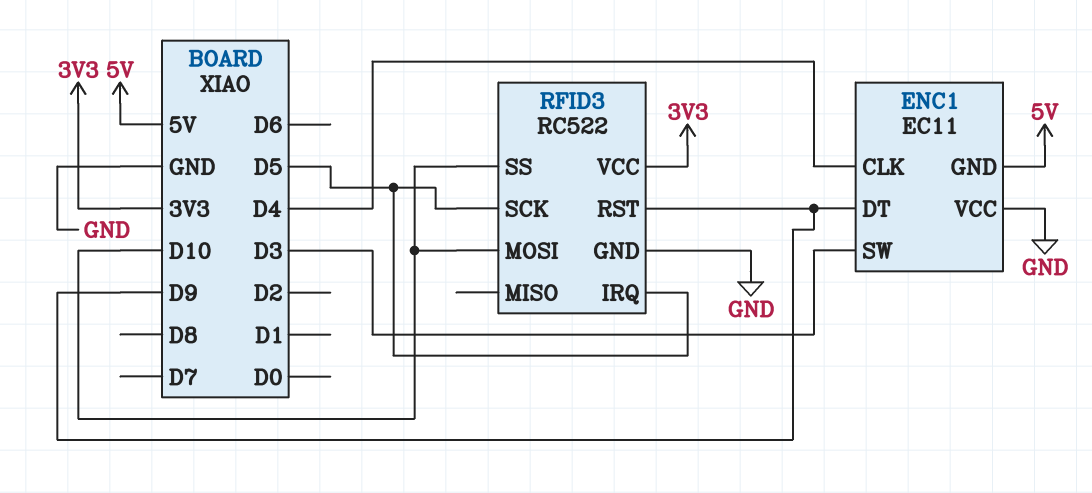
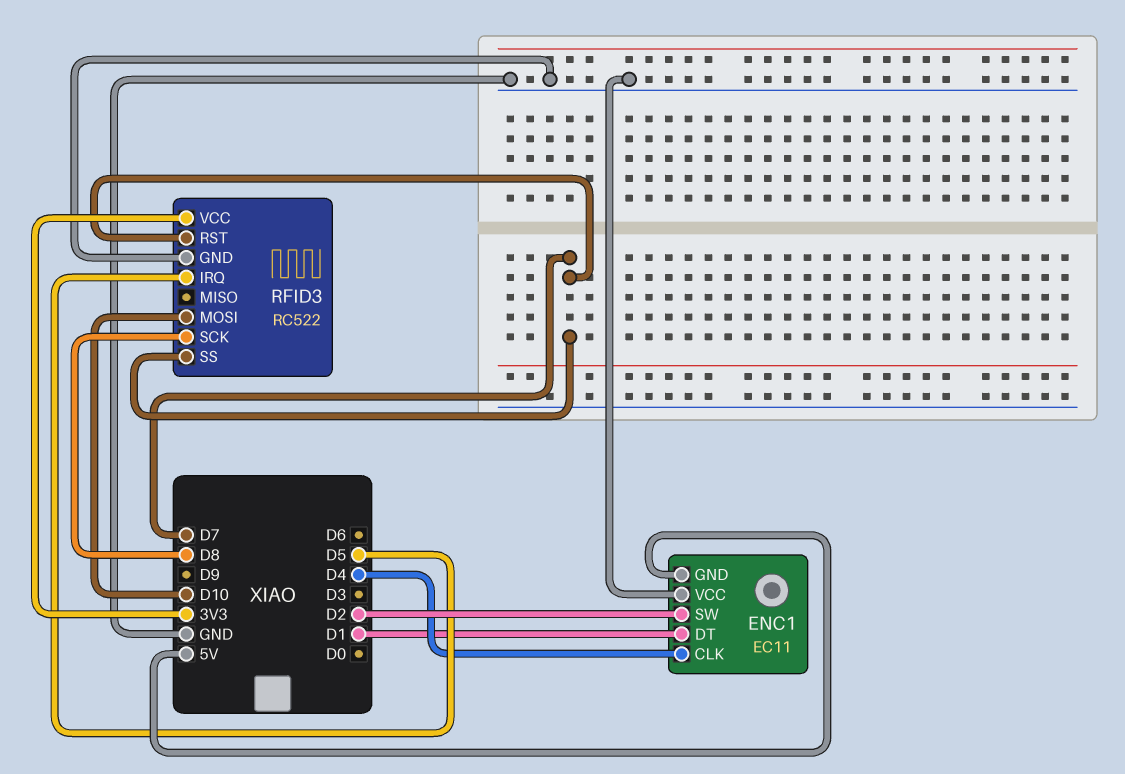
ENC1 pin DT: D9 -> D1
ENC1 pin SW: D3 -> D2
RFID3 pin RST: D9 -> D7
RFID3 pin SCK: D5 -> D8
RFID3 pin SS: D10 -> D7

